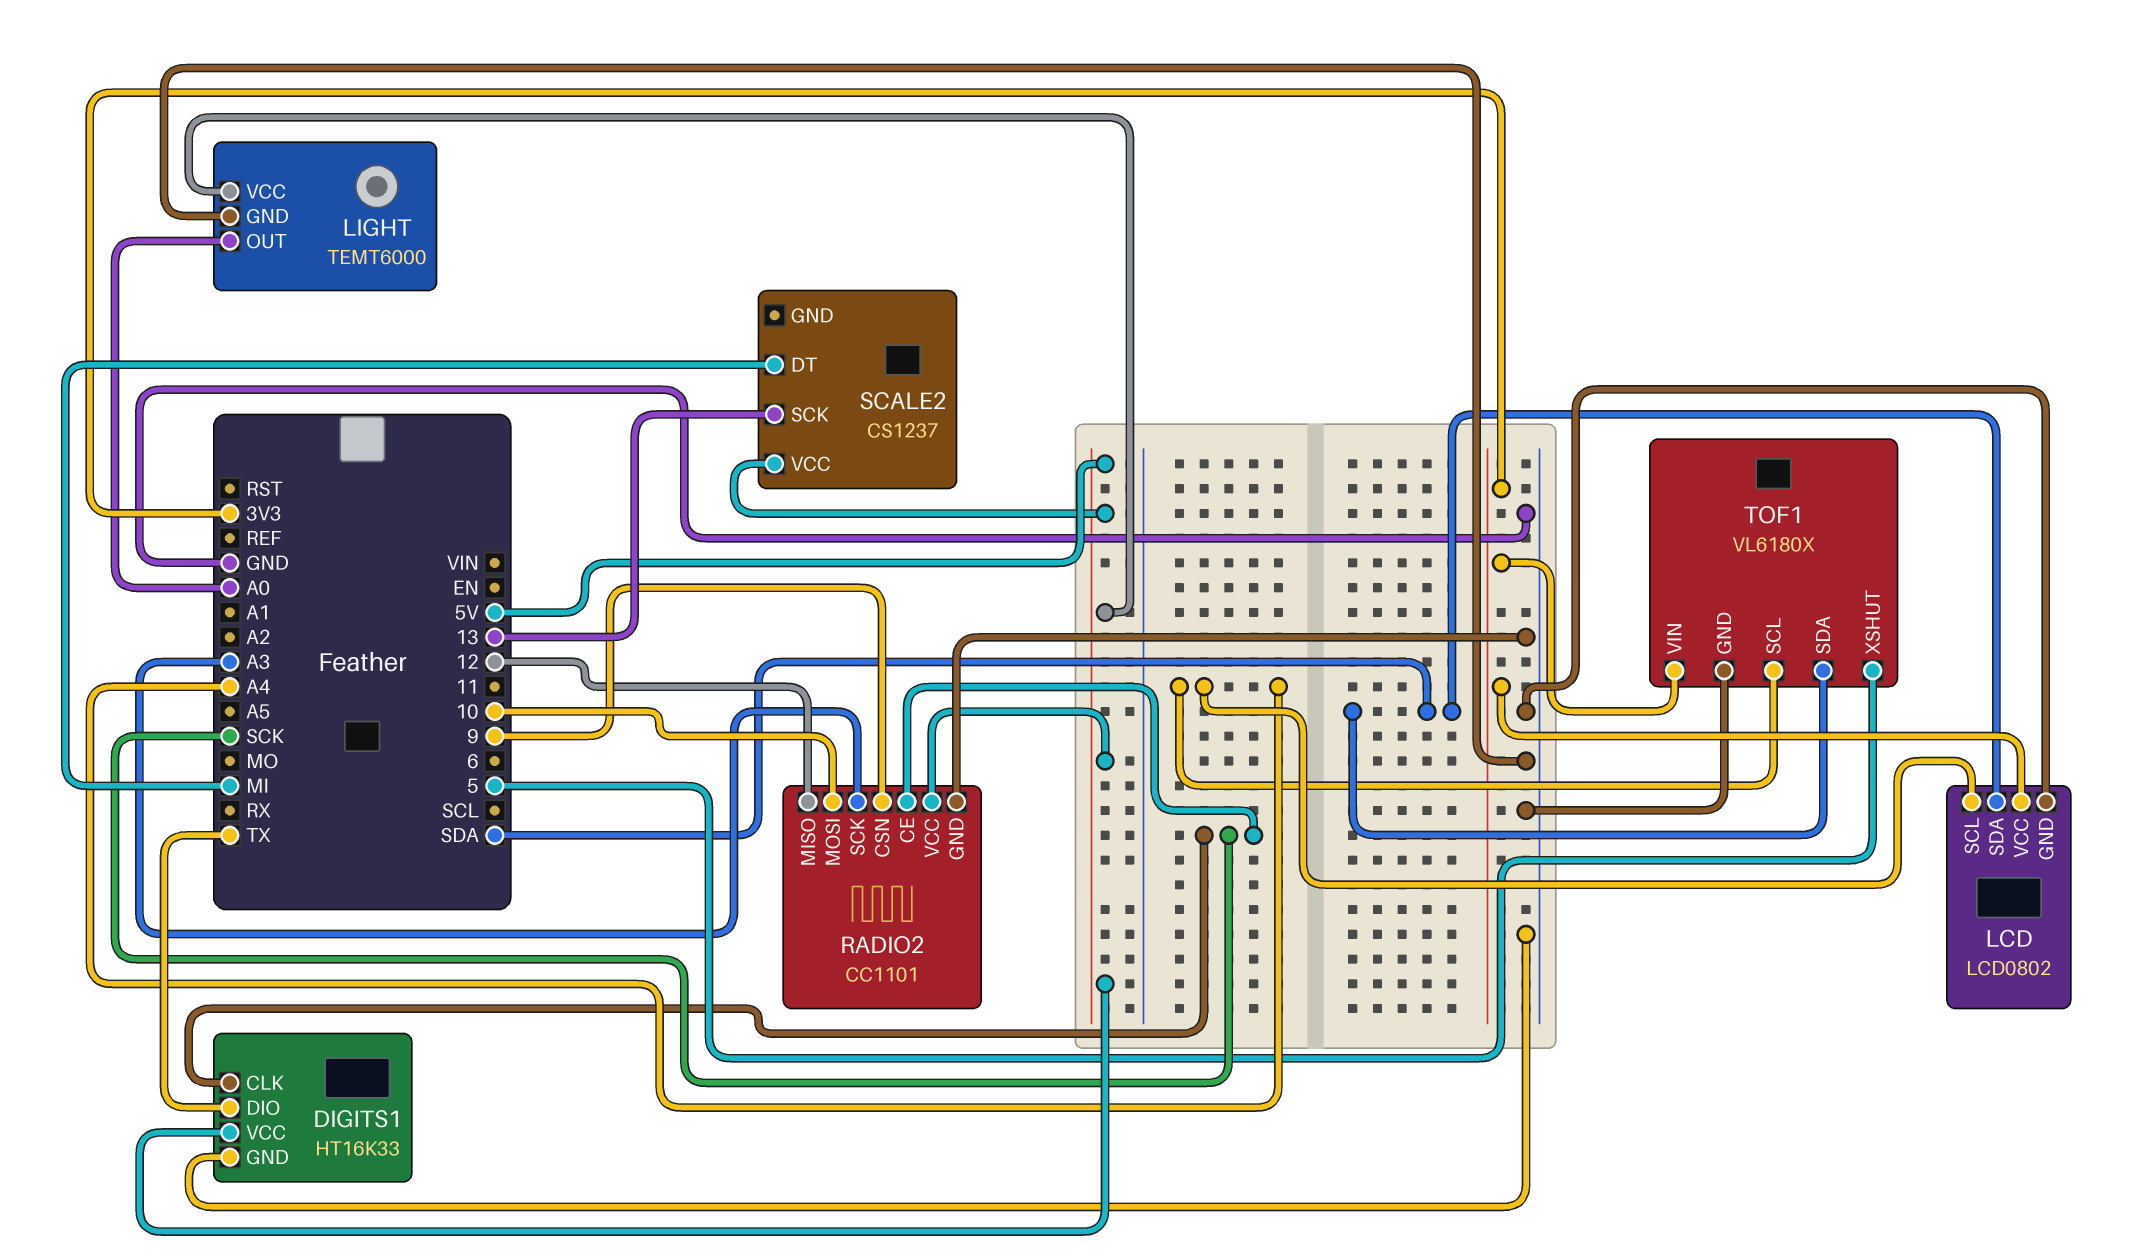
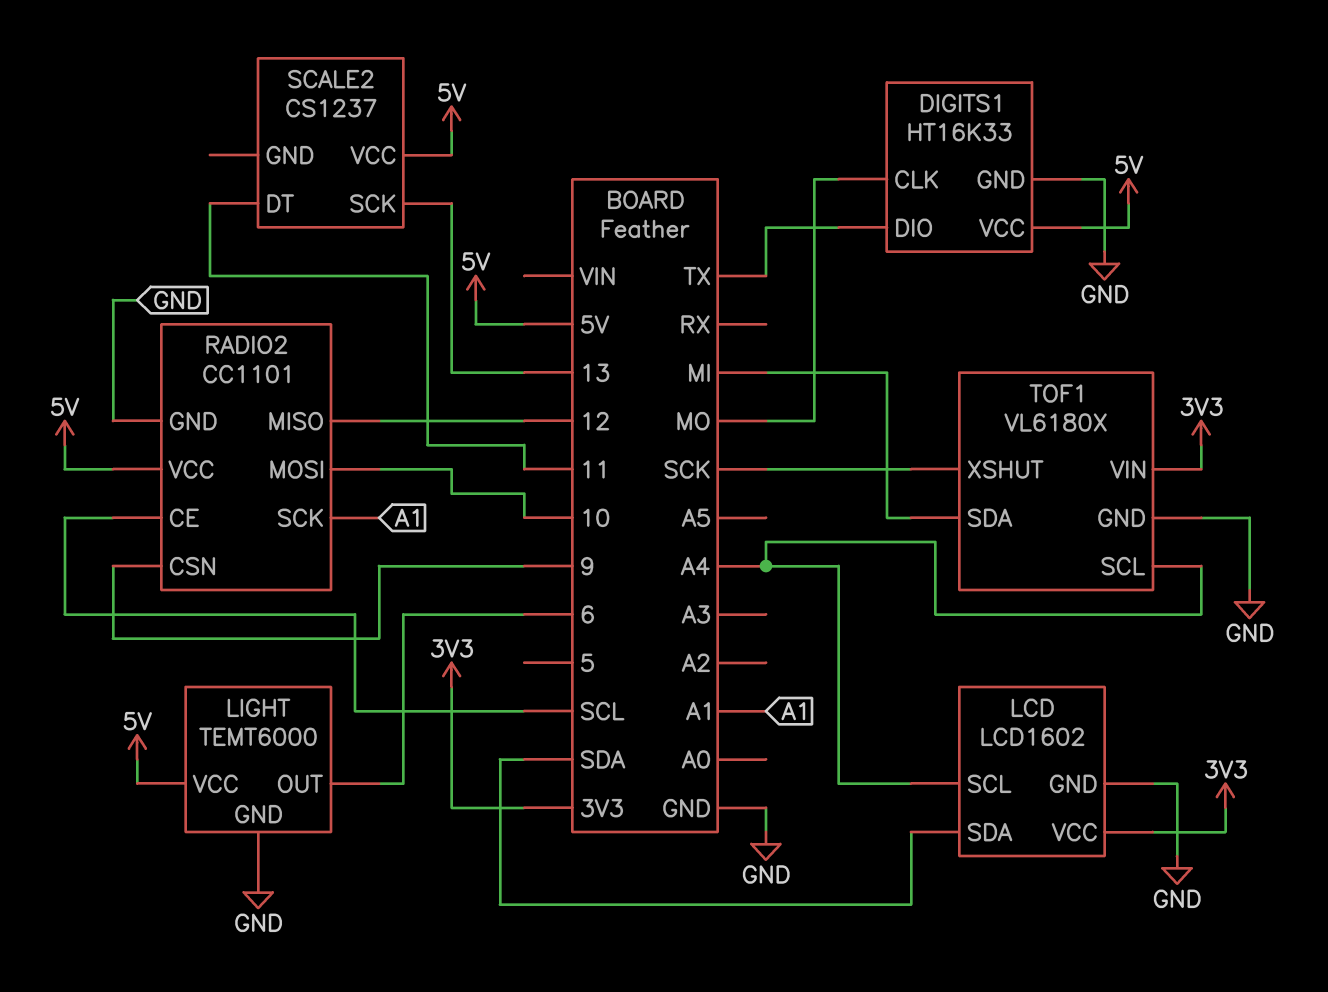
DIGITS1 pin CLK: SCK -> MO
LCD: LCD0802 -> LCD1602
LIGHT pin OUT: A0 -> 6
RADIO2 pin CE: SCK -> SCL
RADIO2 pin SCK: A3 -> A1
SCALE2 pin DT: MI -> 11
TOF1 pin SDA: SDA -> MI
TOF1 pin XSHUT: 5 -> SCK

